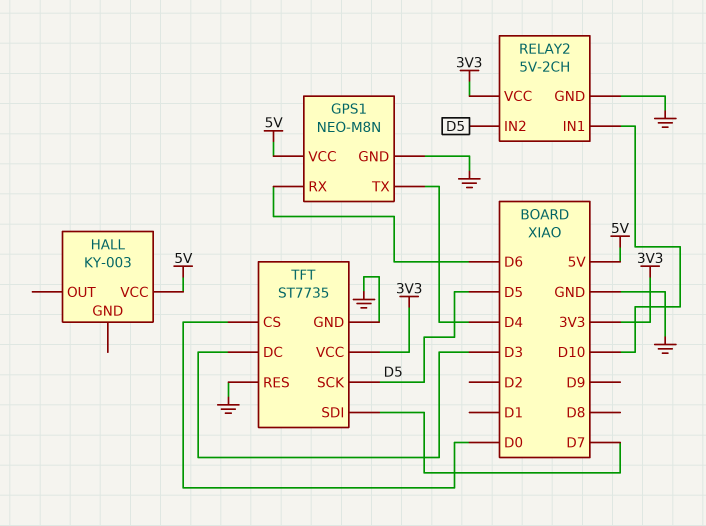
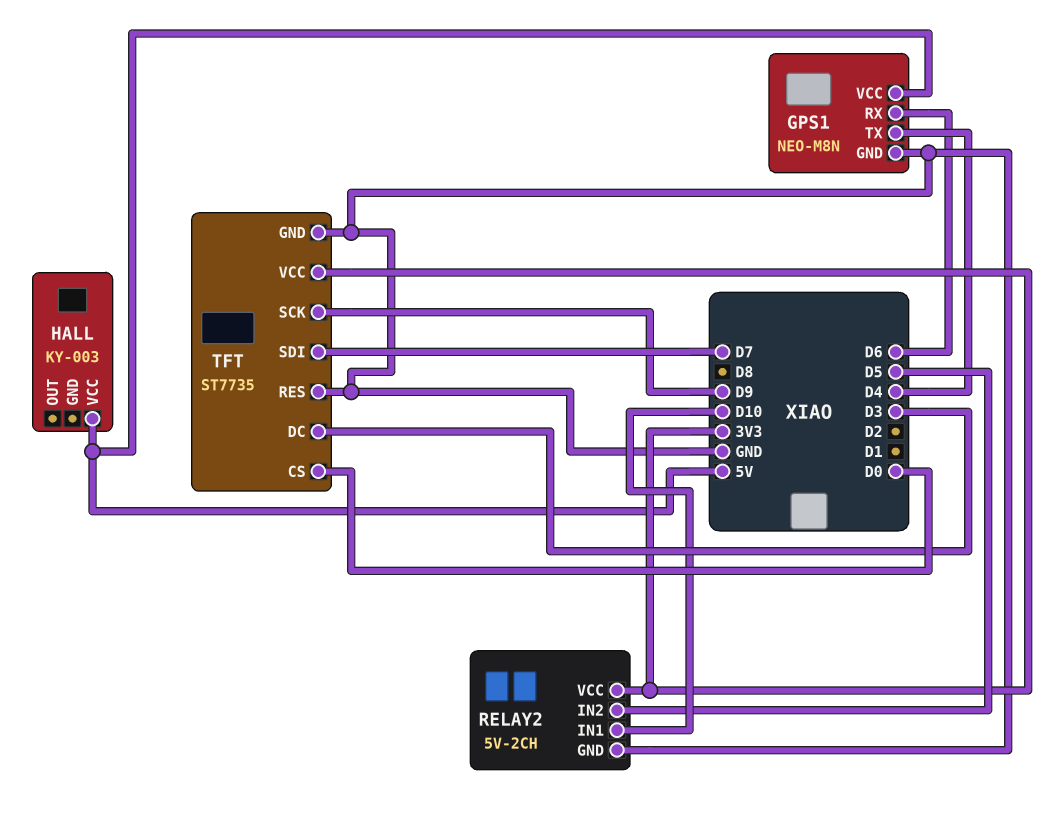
TFT pin SCK: D5 -> D9

